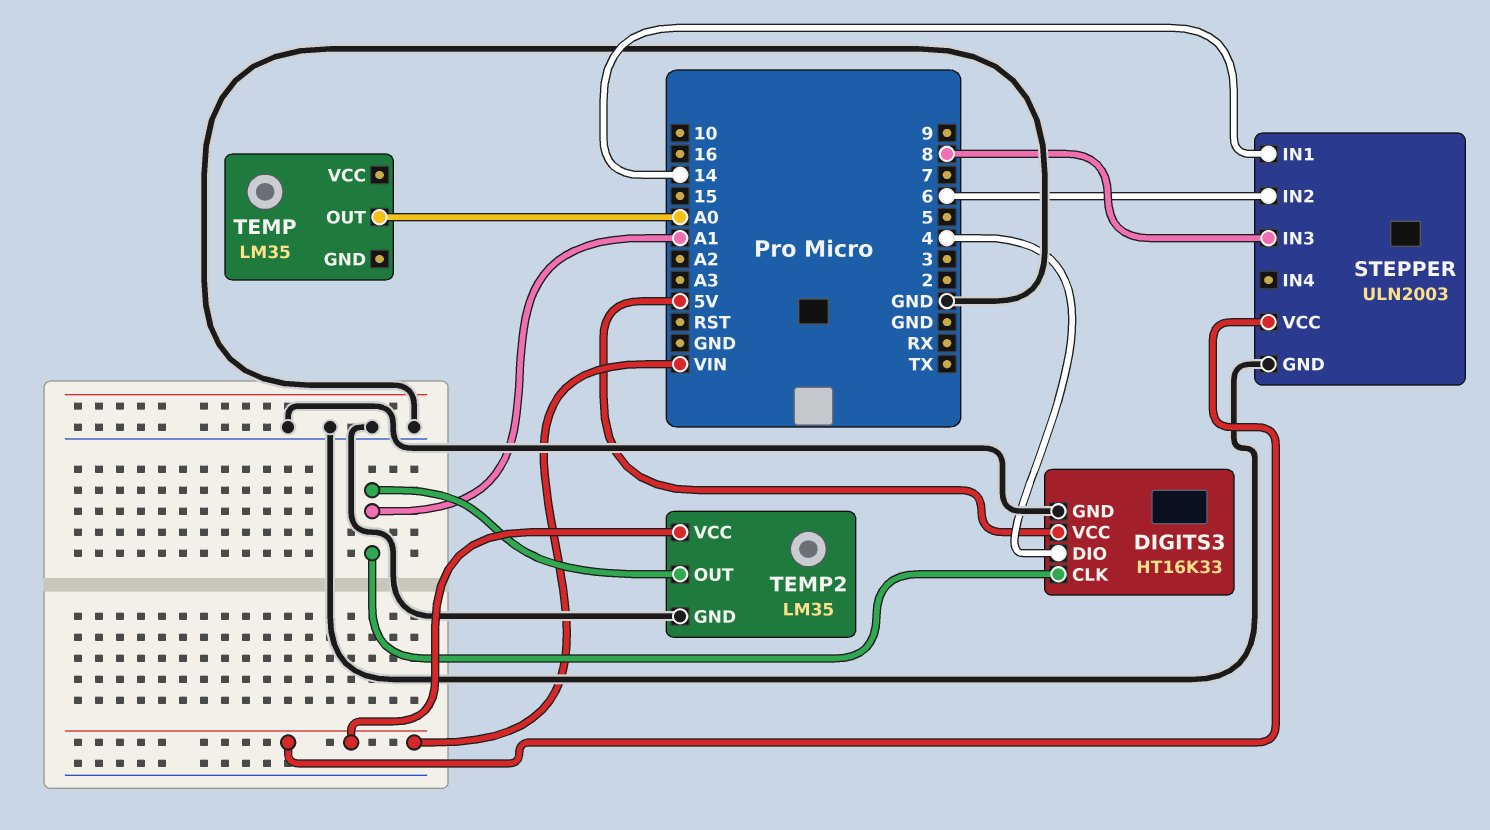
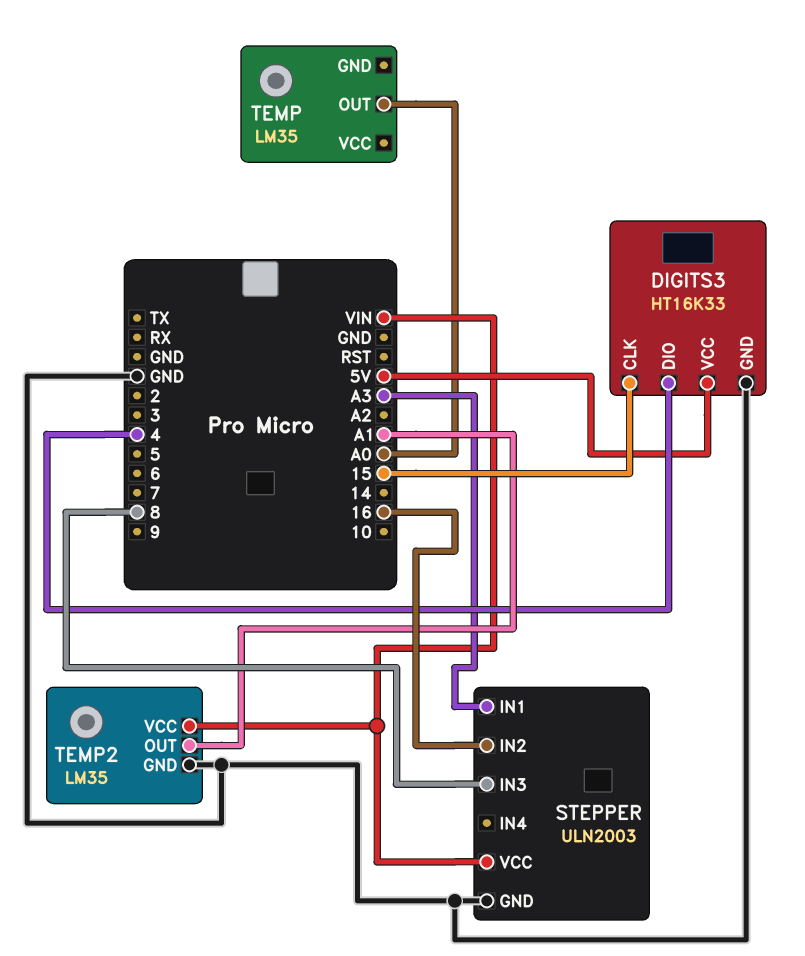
DIGITS3 pin CLK: A1 -> 15
STEPPER pin IN1: 14 -> A3
STEPPER pin IN2: 6 -> 16

